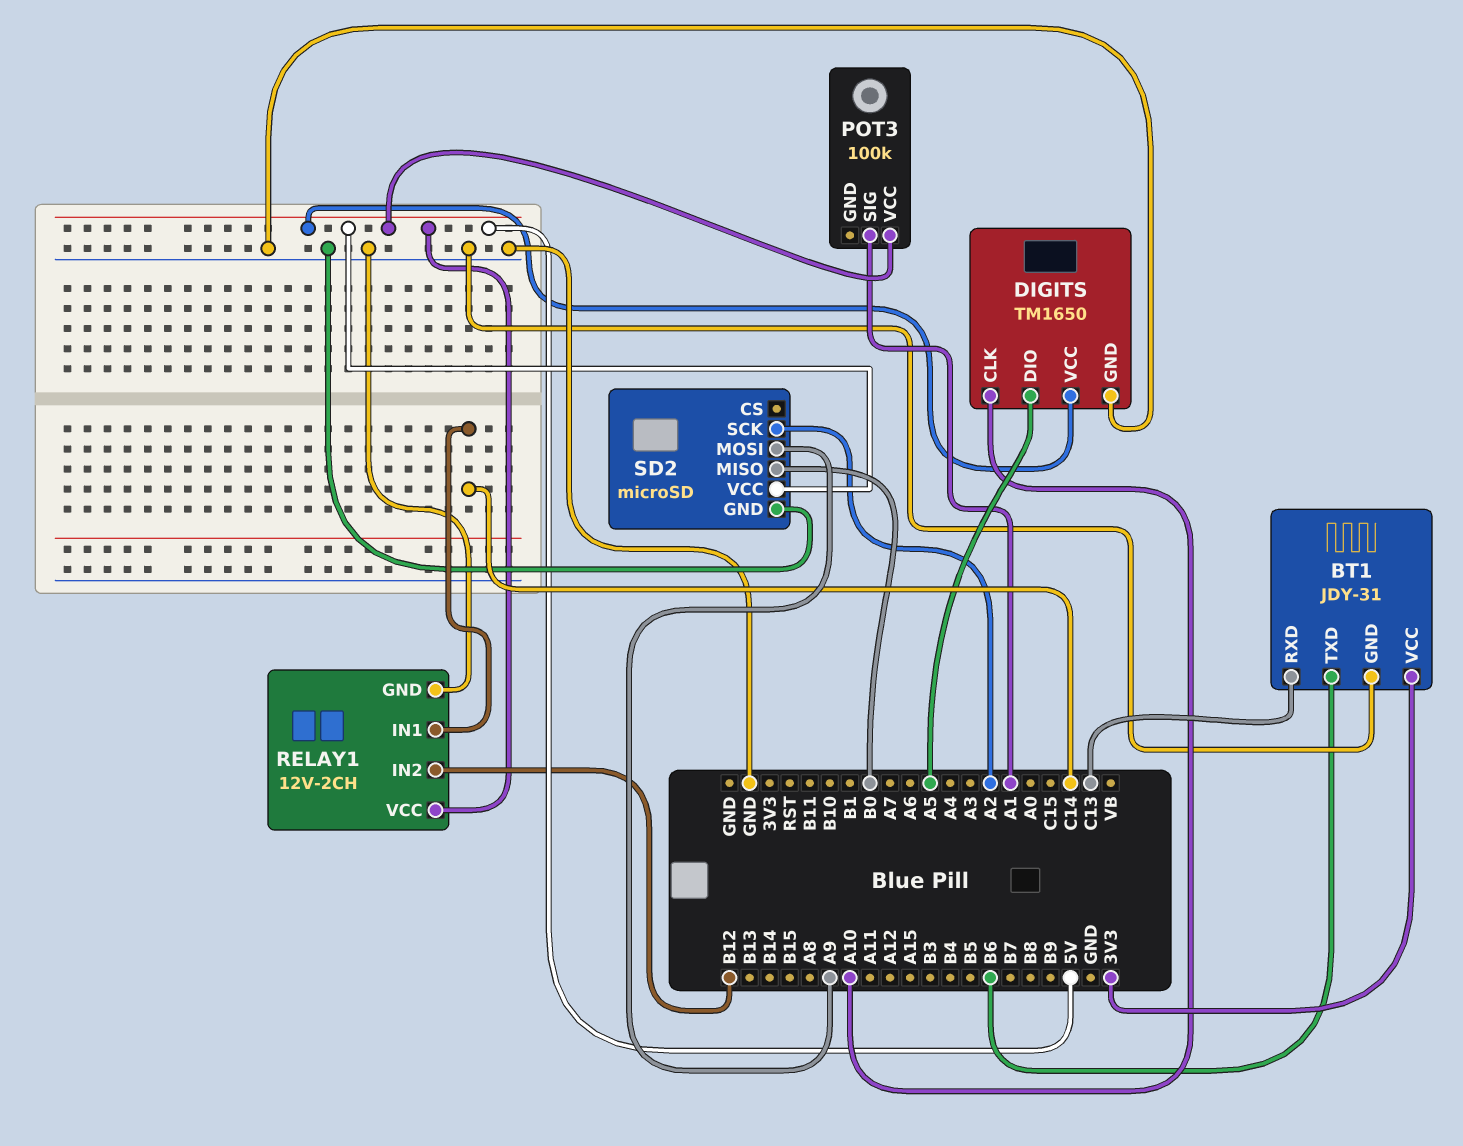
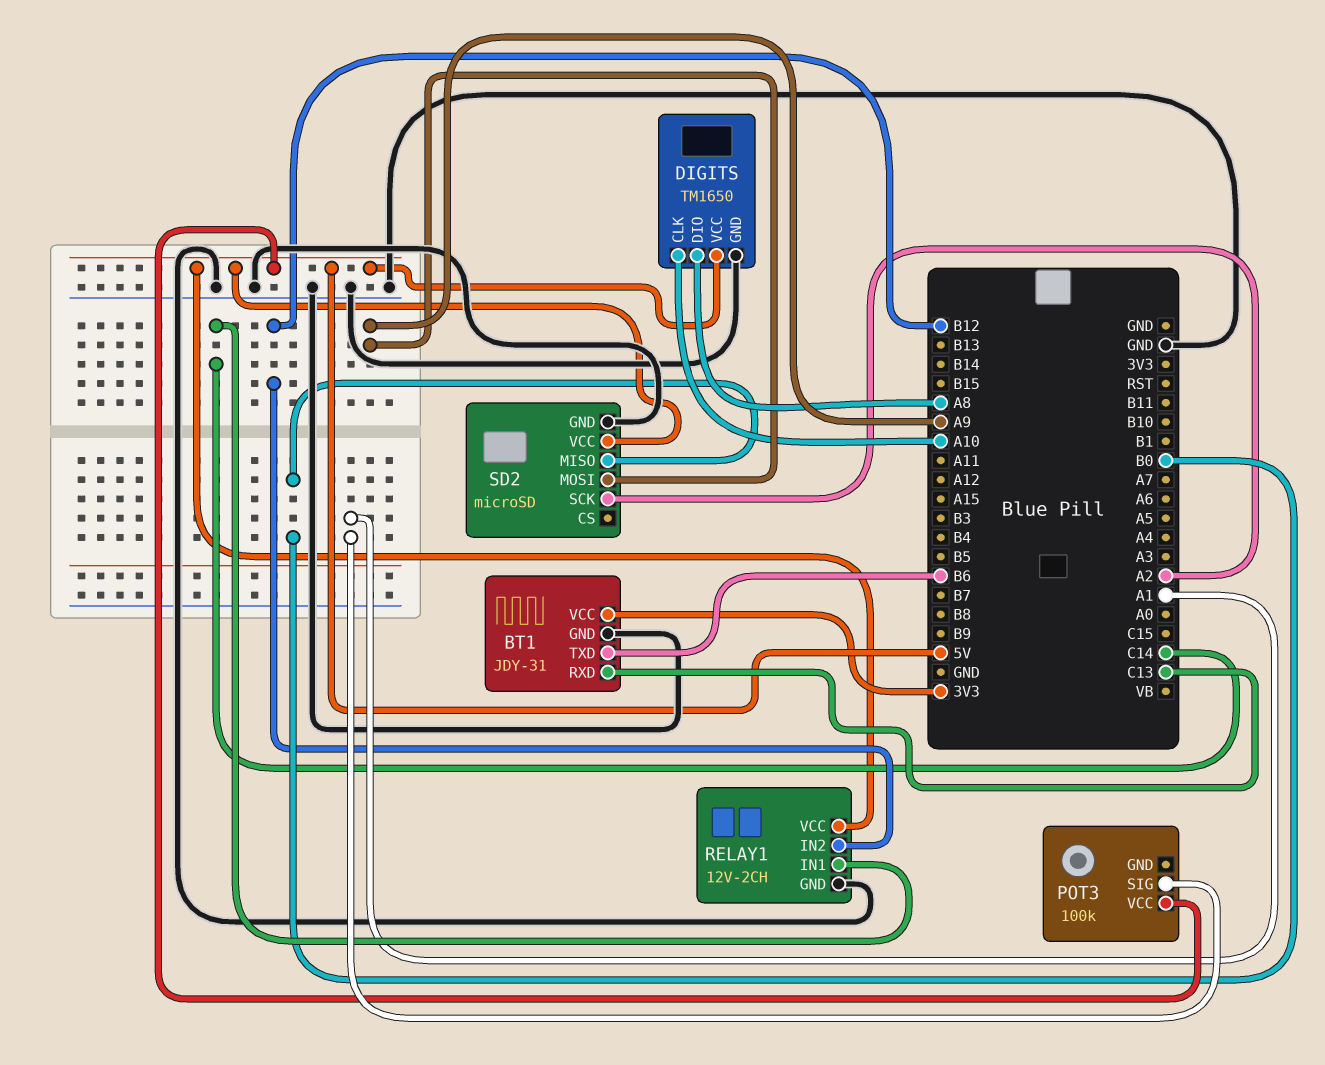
DIGITS pin DIO: A5 -> A8

